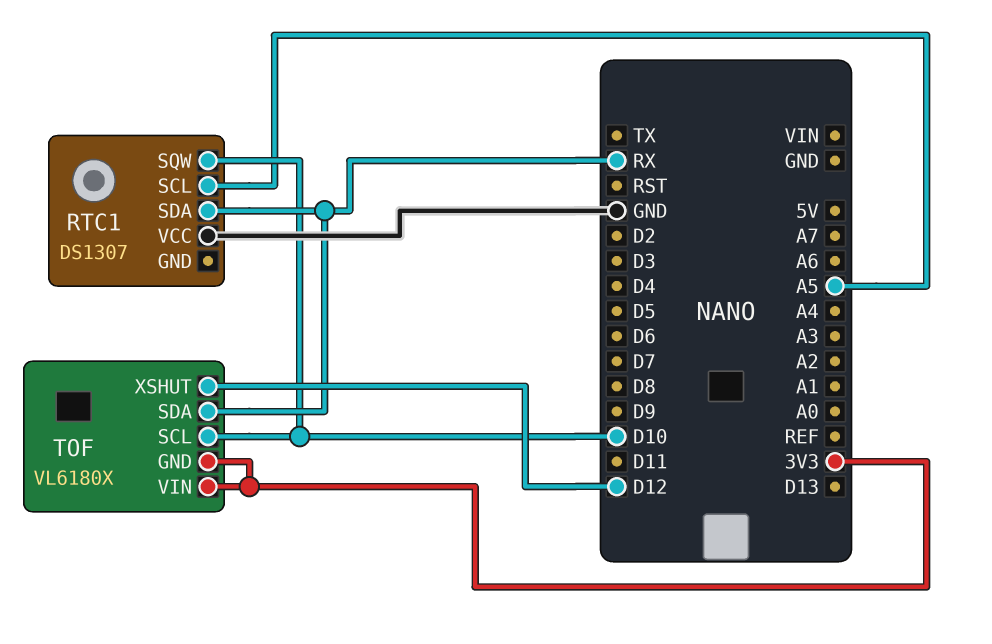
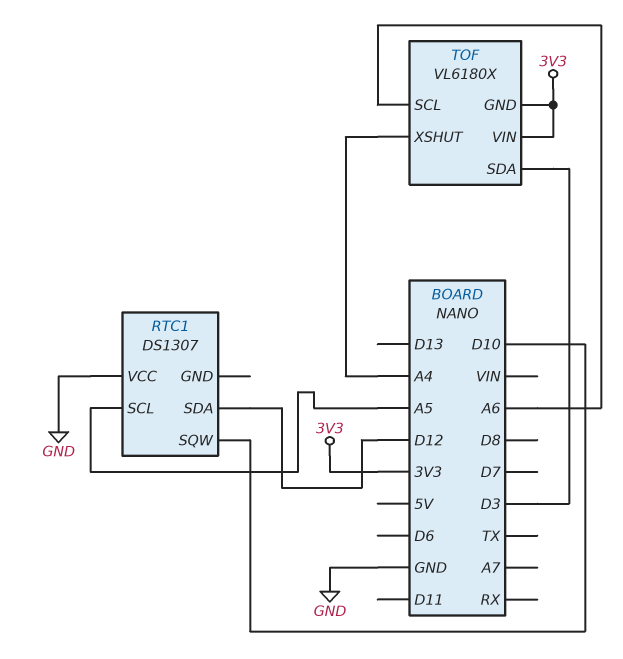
RTC1 pin SDA: RX -> D12
TOF pin SCL: D10 -> A6
TOF pin SDA: RX -> D3
TOF pin XSHUT: D12 -> A4

